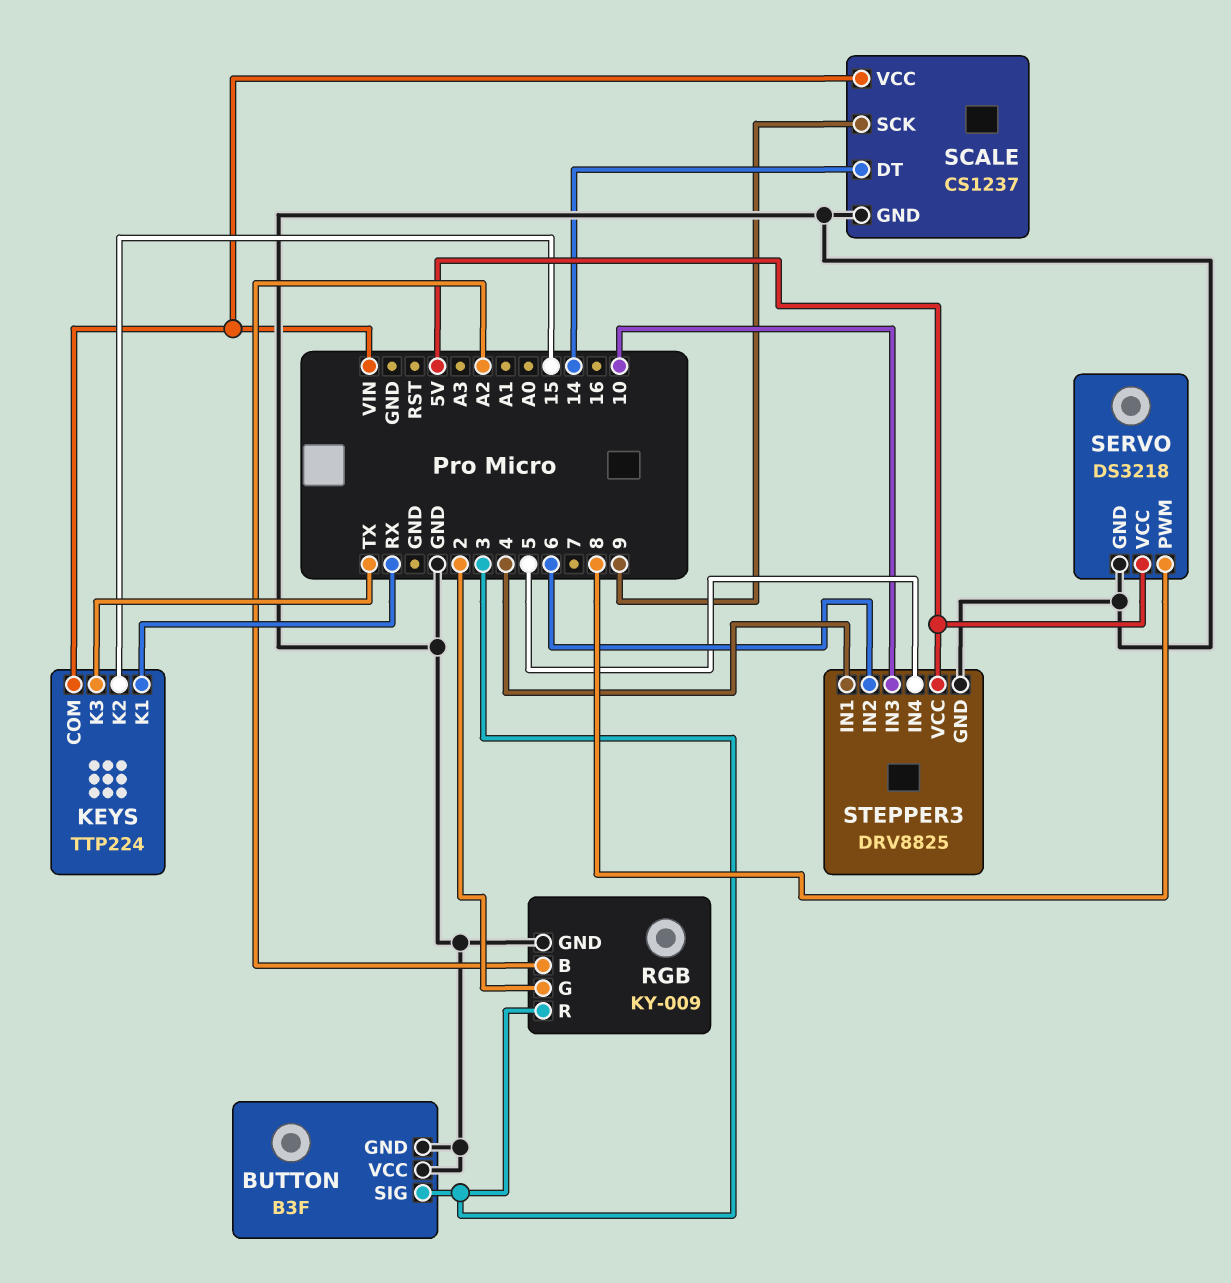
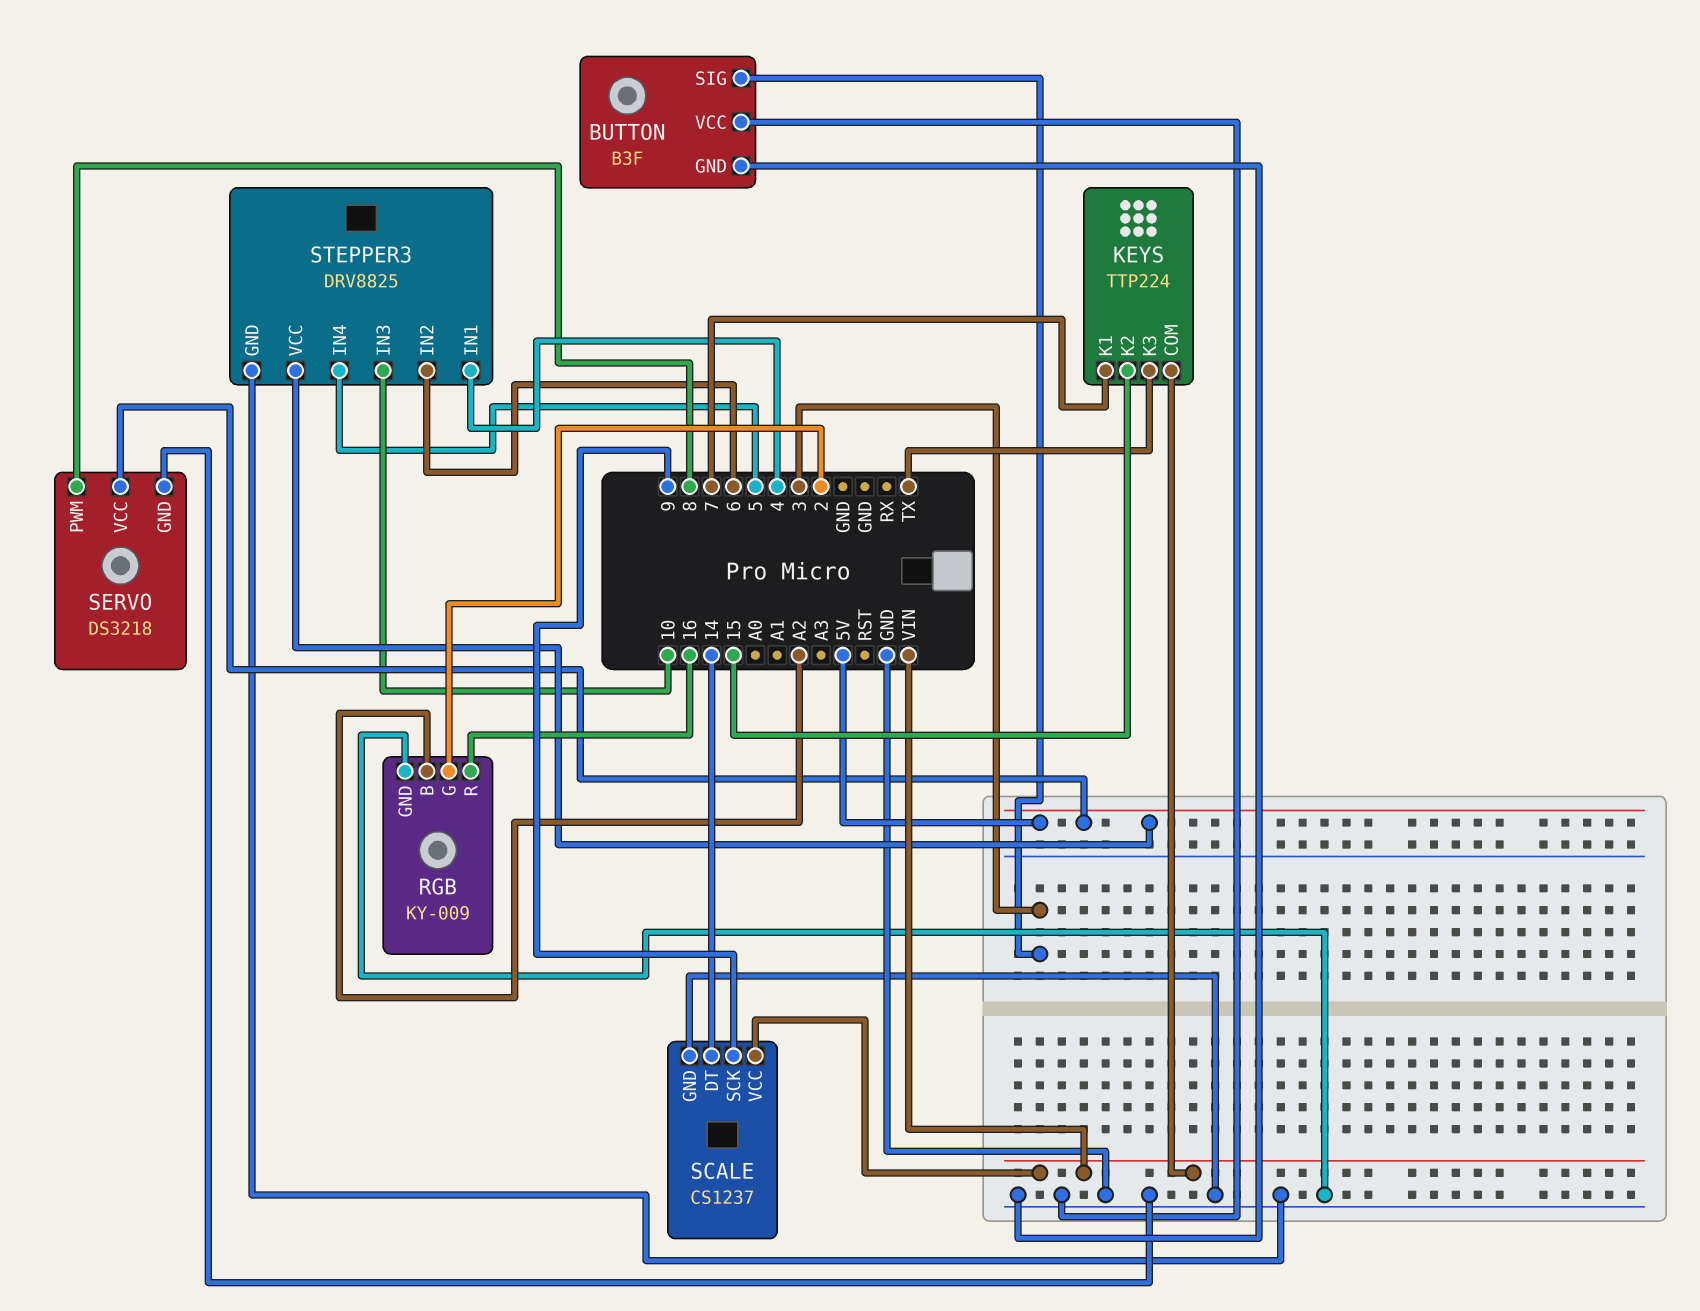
KEYS pin K1: RX -> 7
RGB pin R: 3 -> 16

